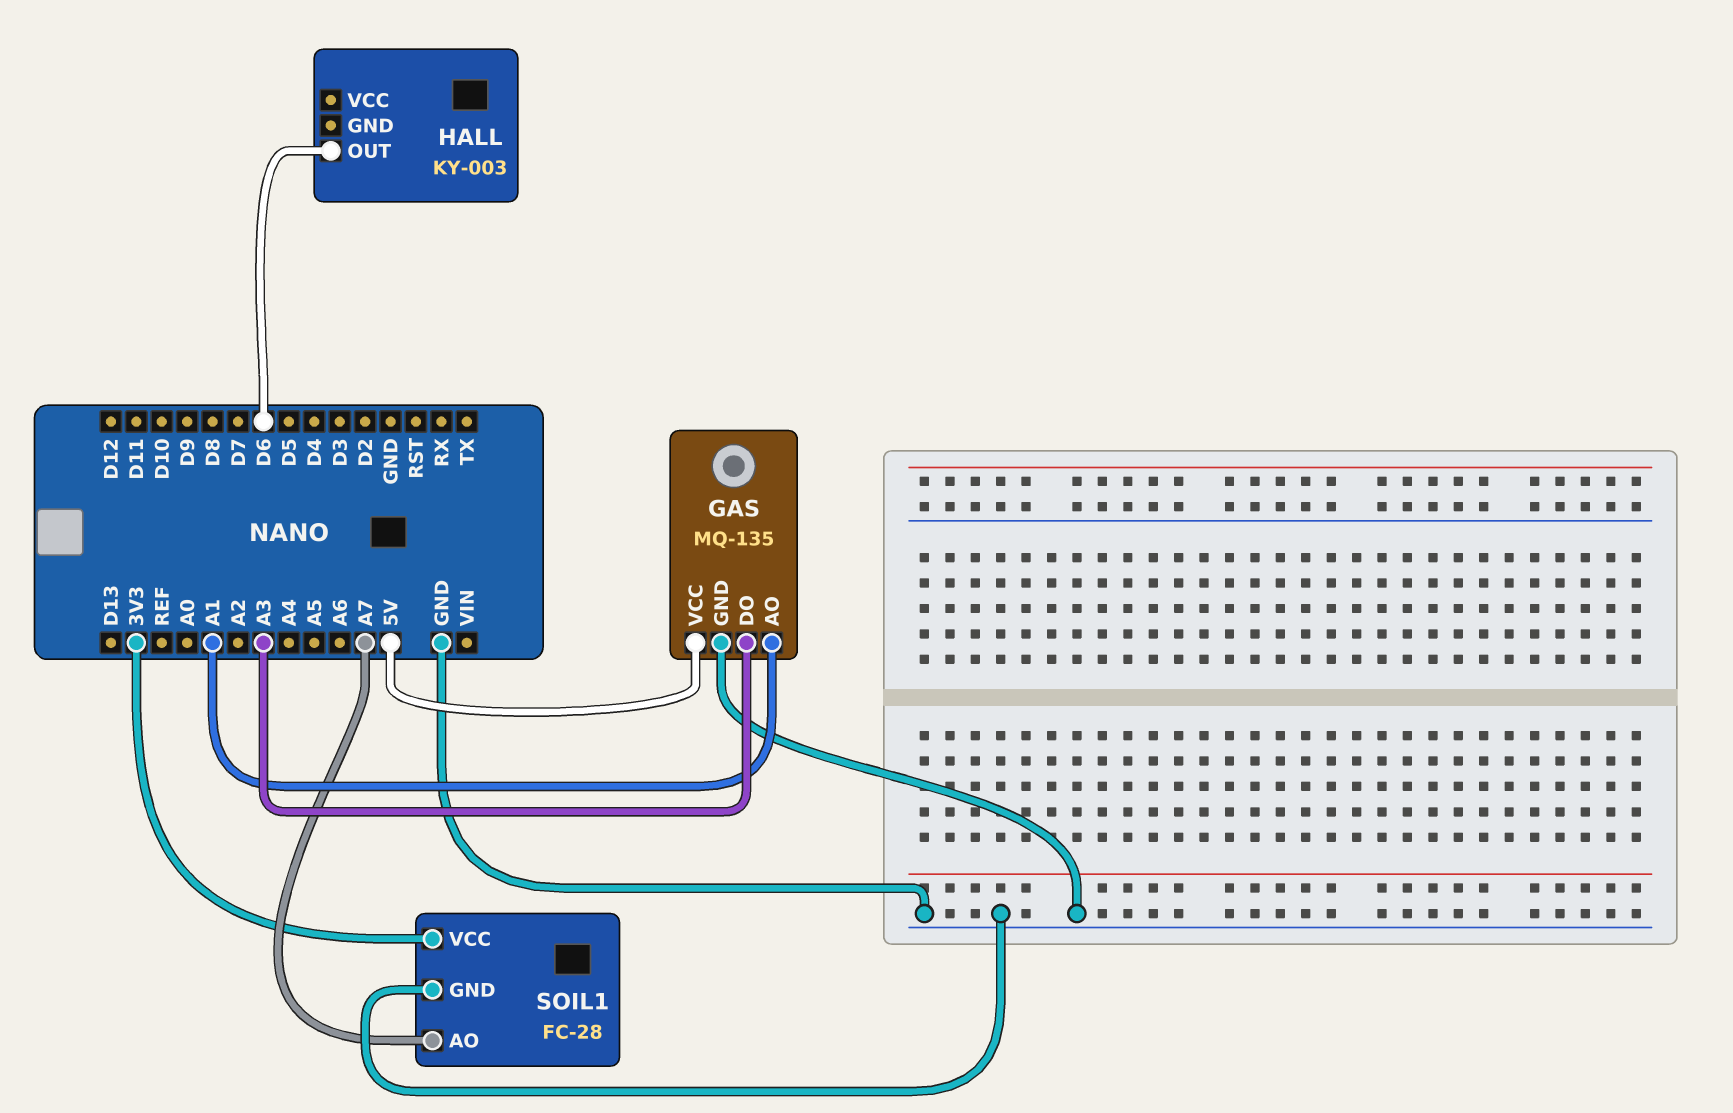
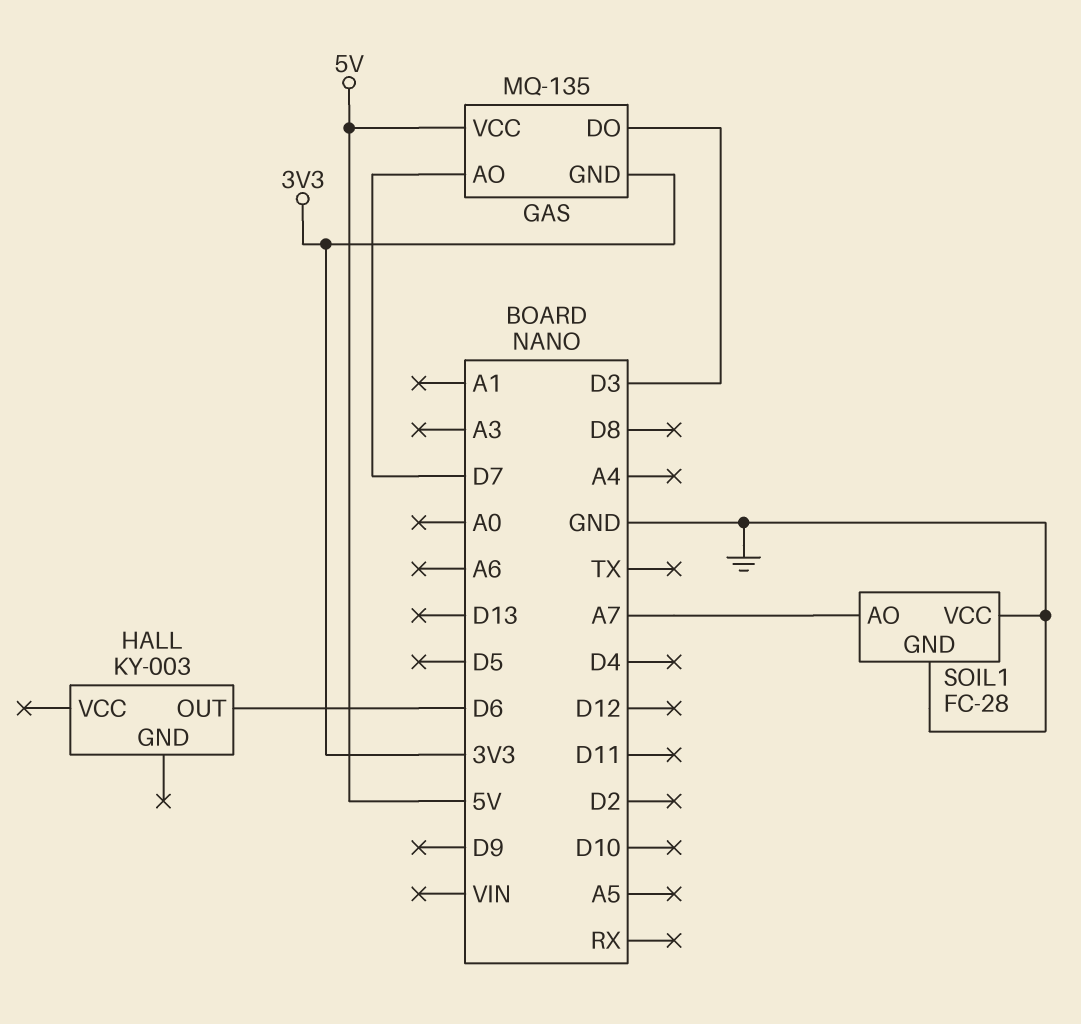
GAS pin AO: A1 -> D7
GAS pin DO: A3 -> D3
GAS pin GND: GND -> 3V3
SOIL1 pin VCC: 3V3 -> GND

